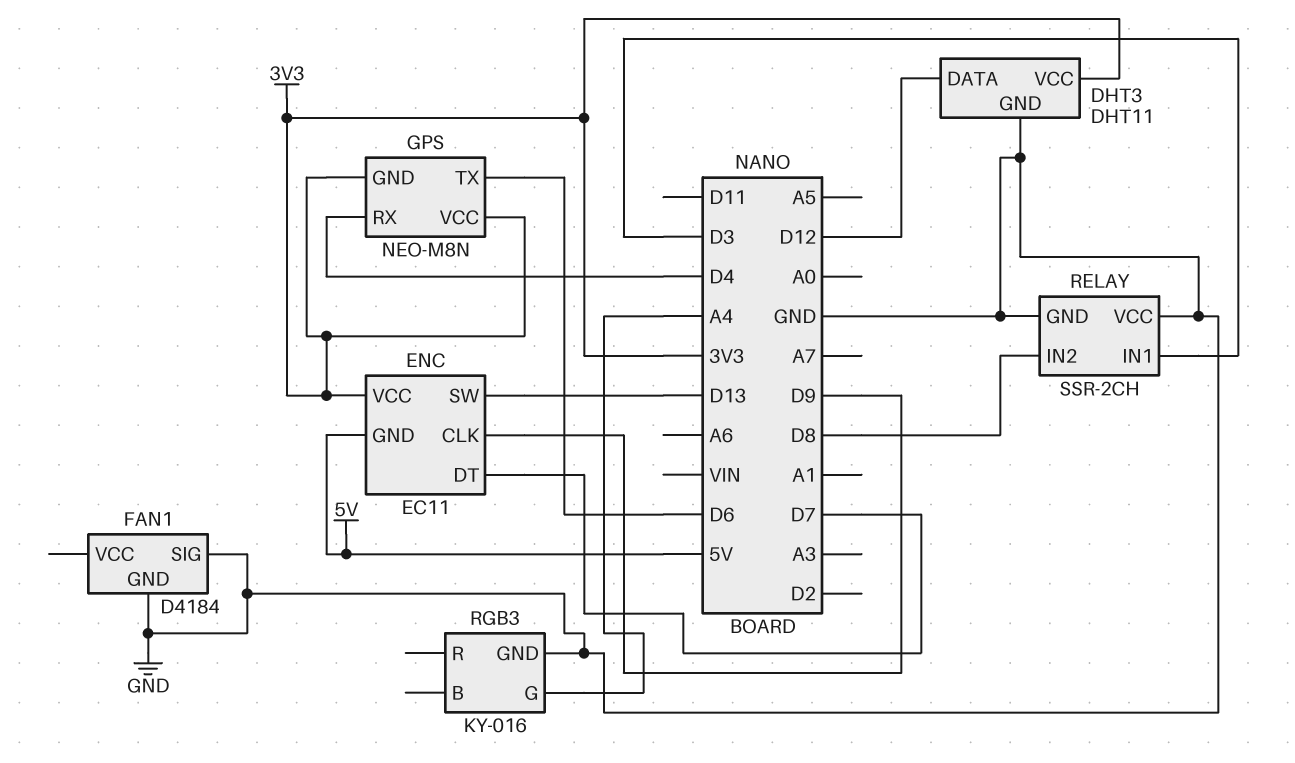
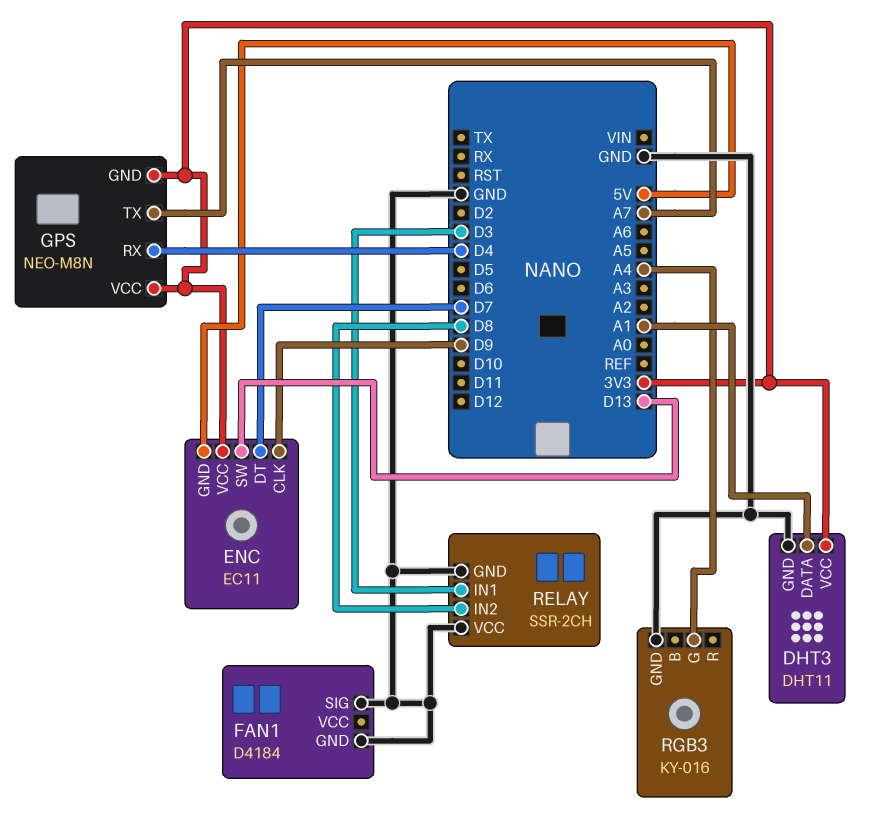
DHT3 pin DATA: D12 -> A1
GPS pin TX: D6 -> A7

